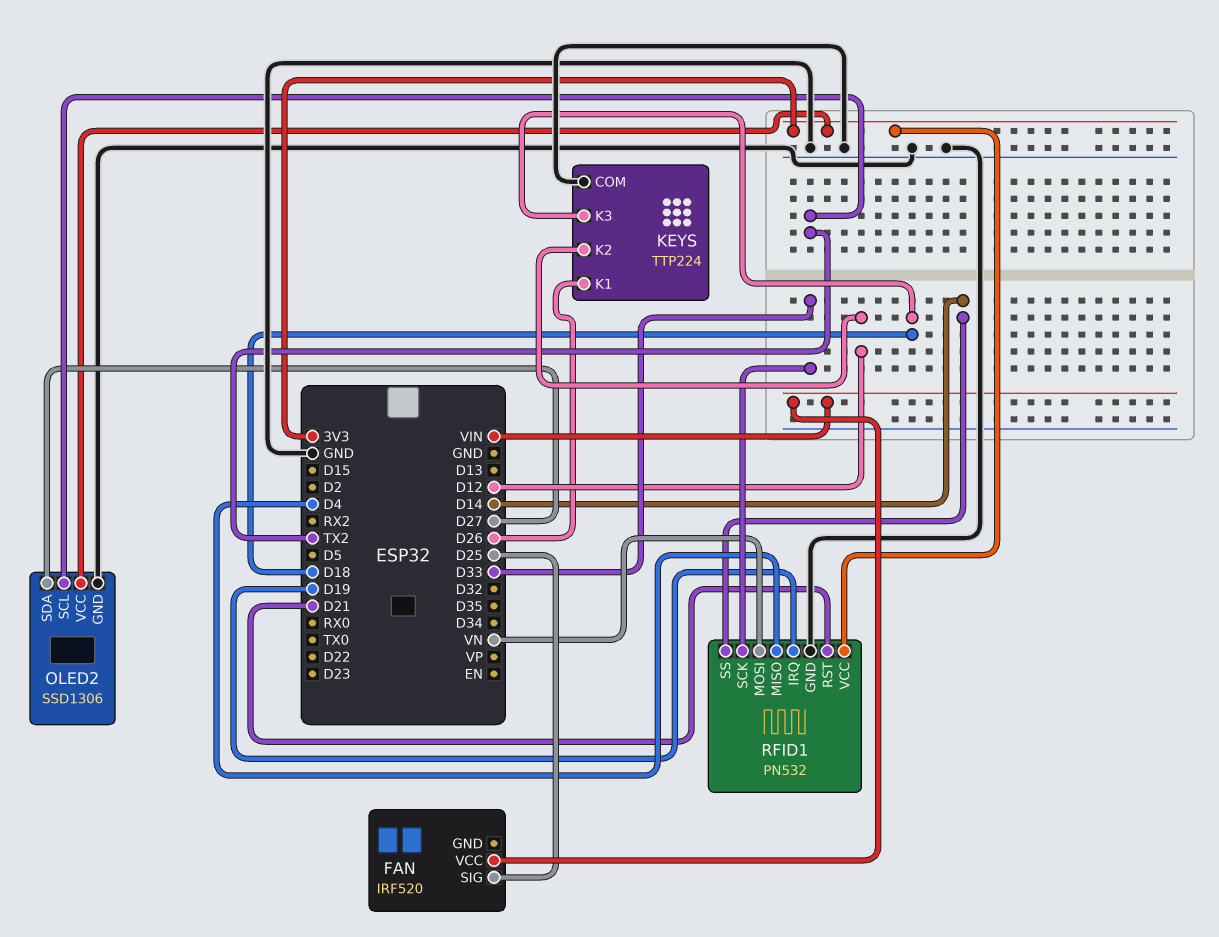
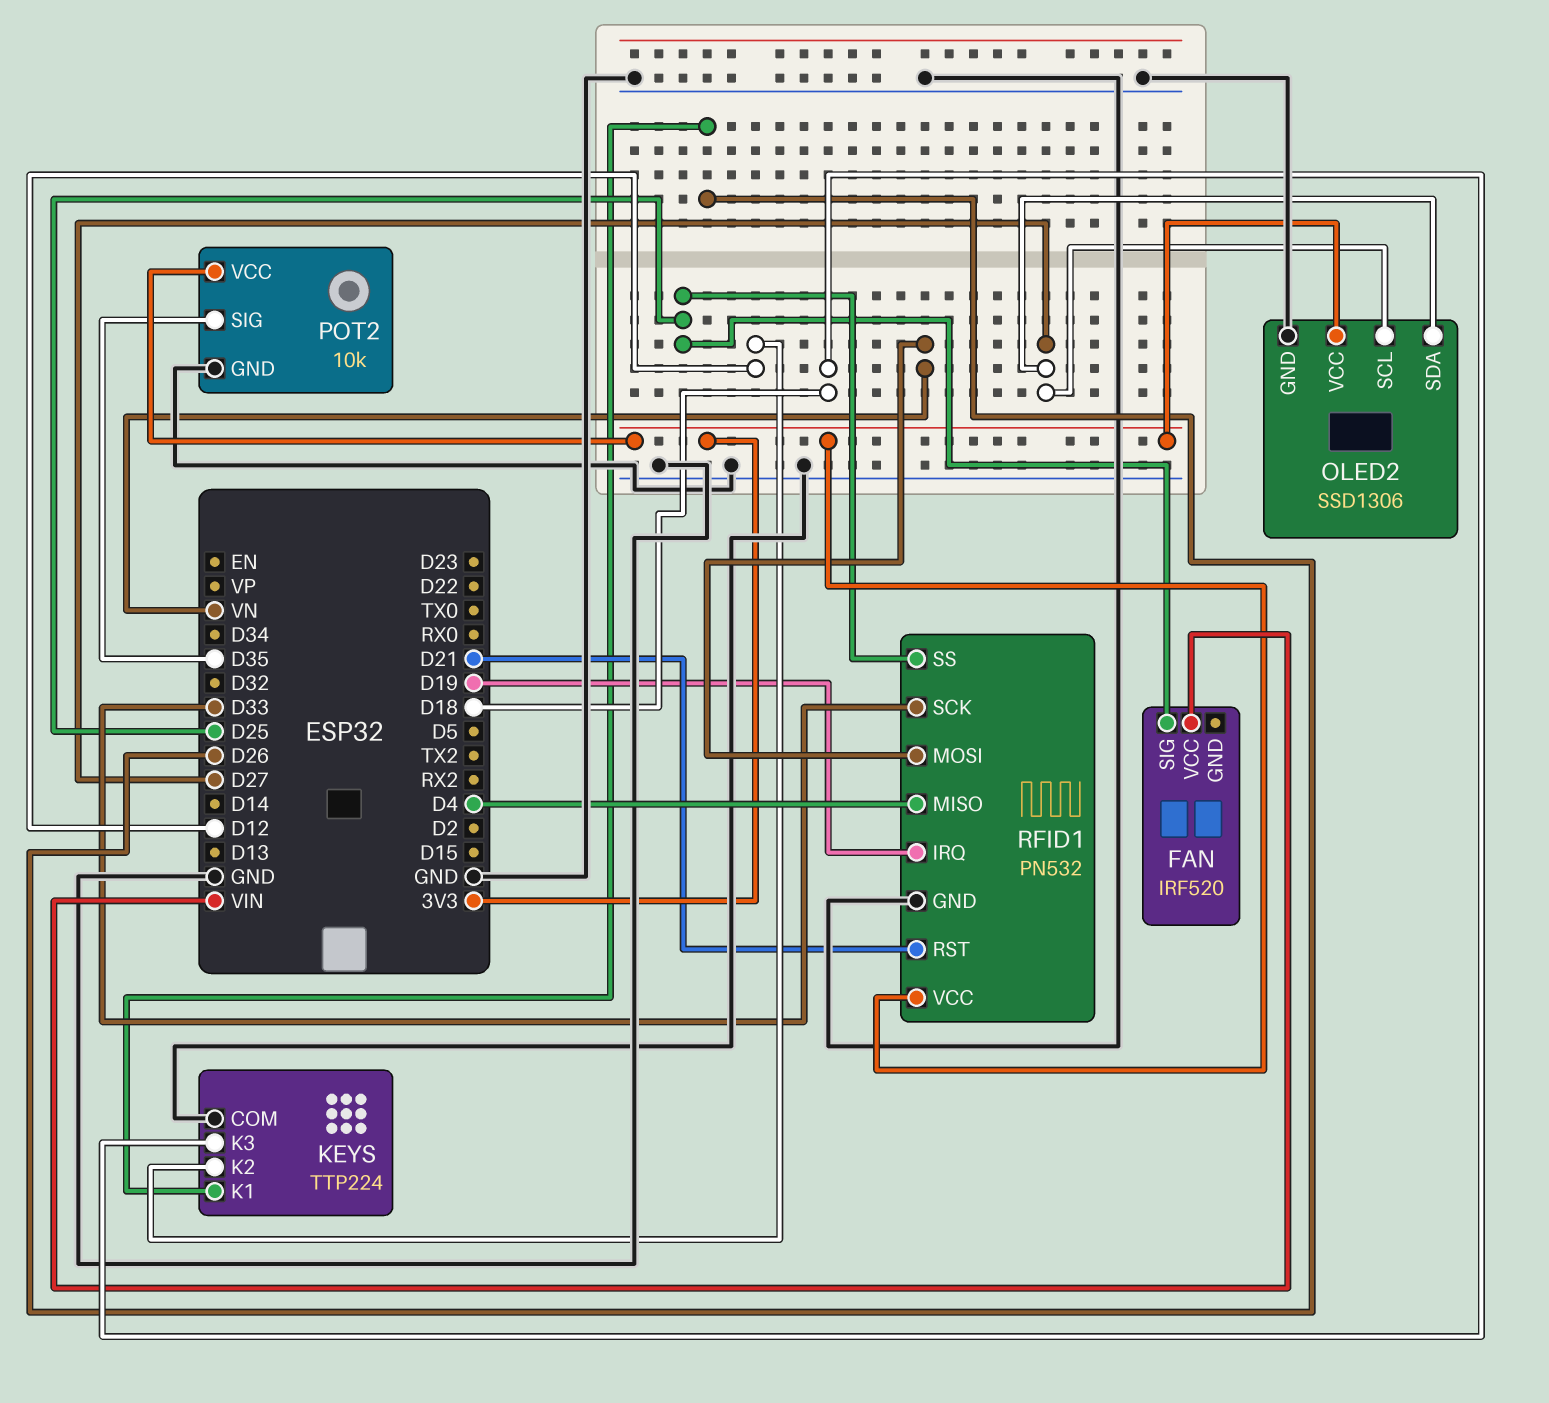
OLED2 pin SCL: TX2 -> D27
POT2: none -> 10k
POT2 pin GND: none -> GND
POT2 pin SIG: none -> D35
POT2 pin VCC: none -> 3V3
RFID1 pin SS: D14 -> D25

